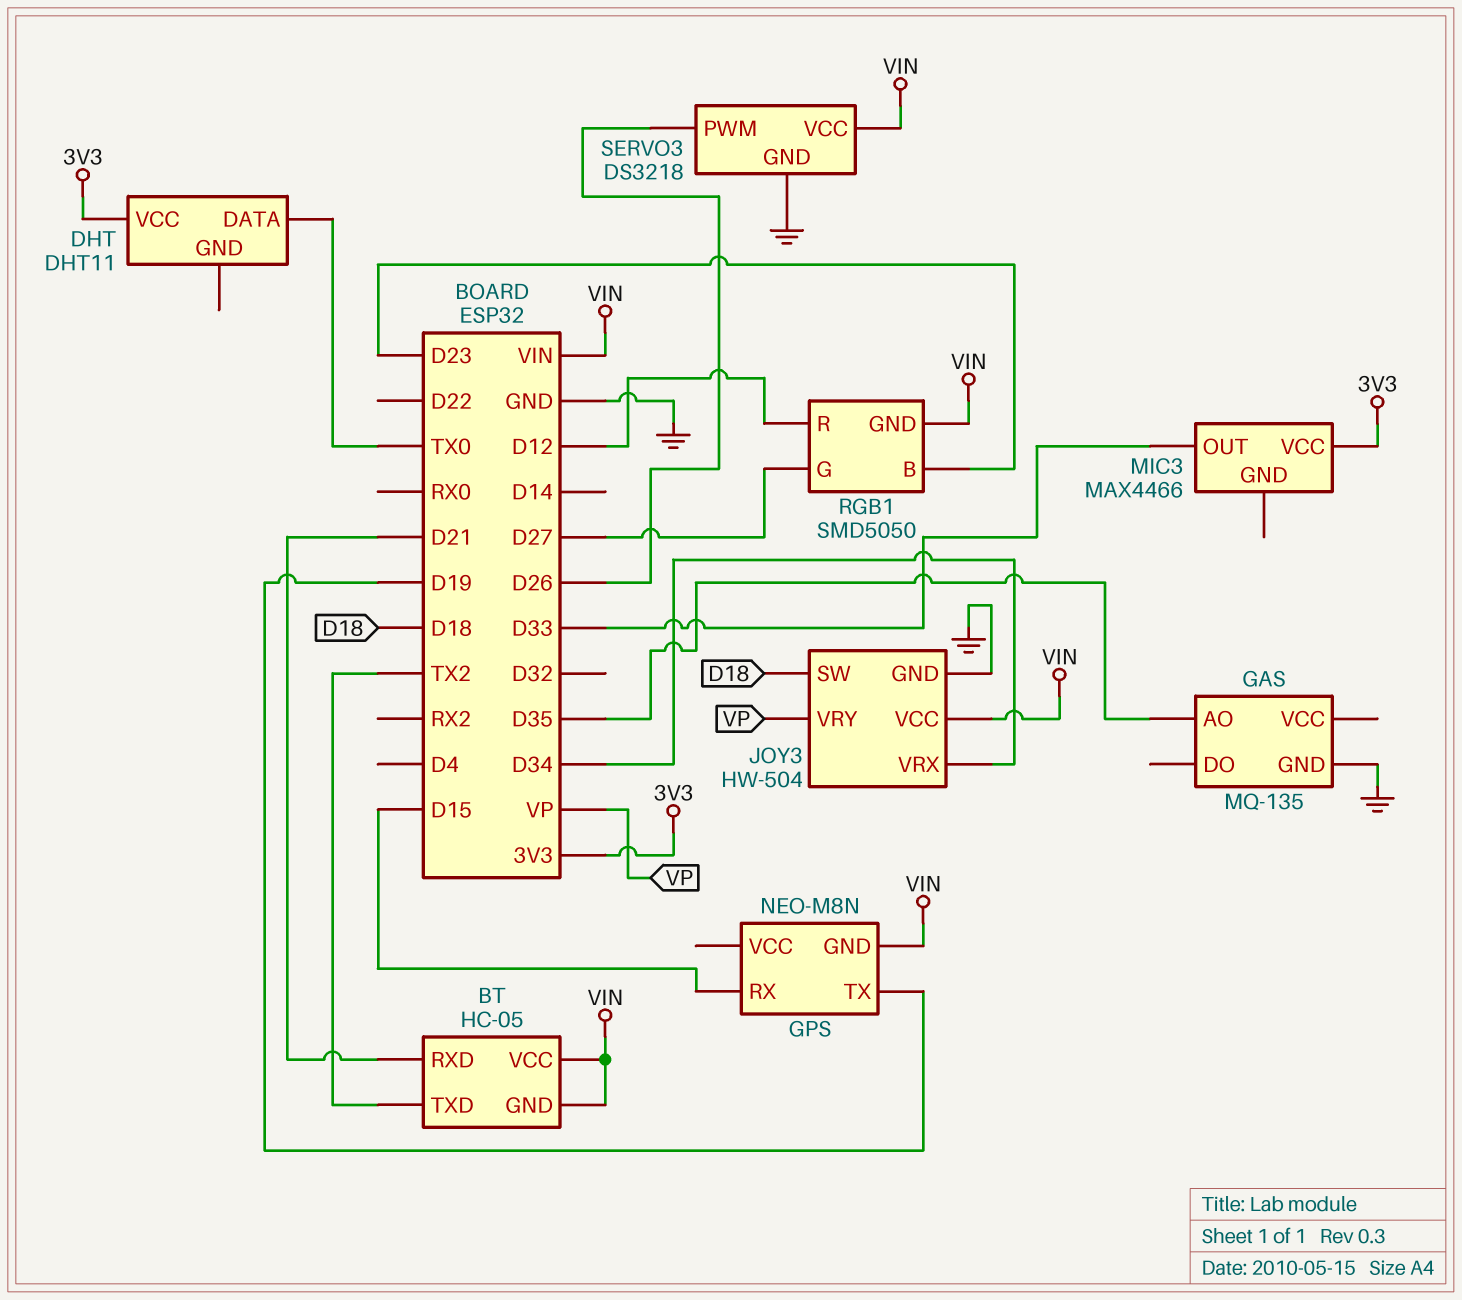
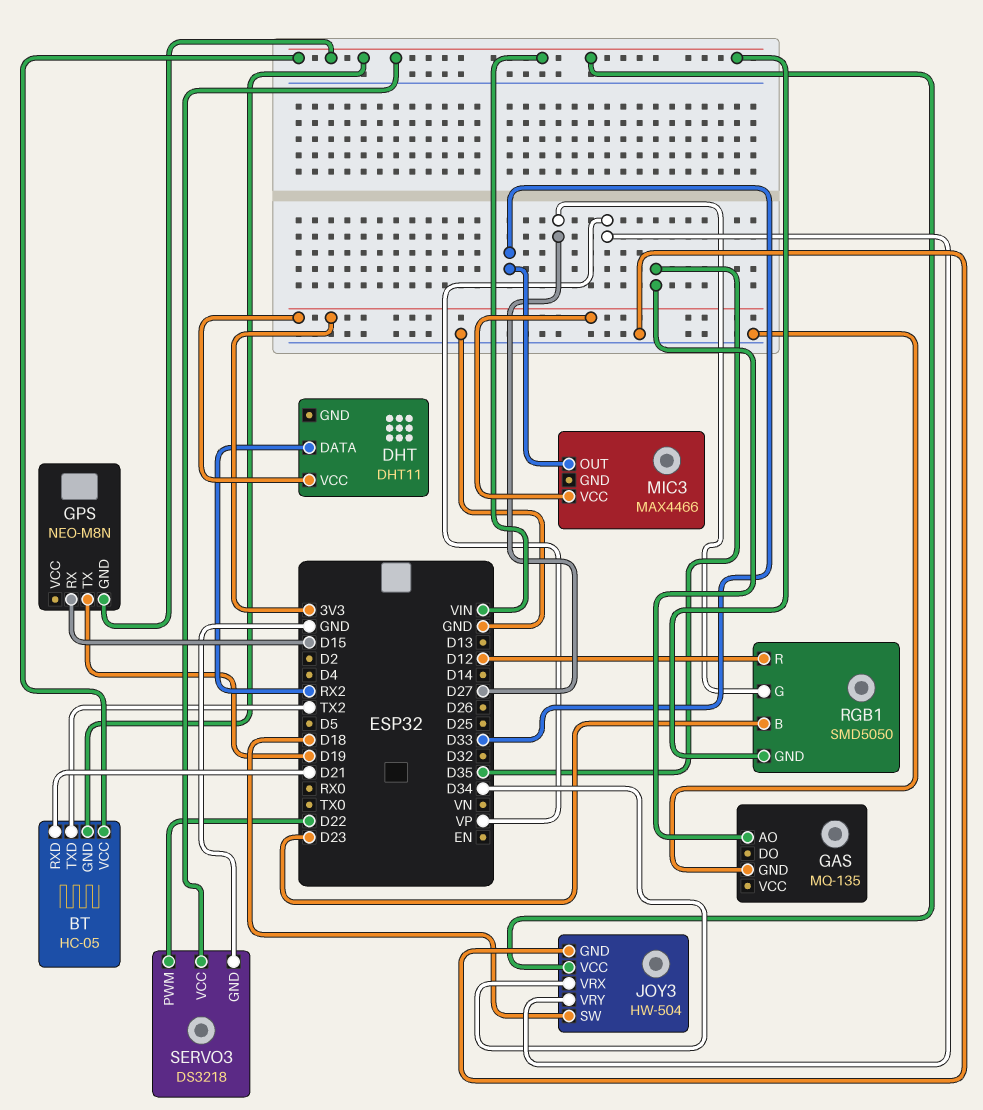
DHT pin DATA: TX0 -> RX2
SERVO3 pin PWM: D26 -> D22

